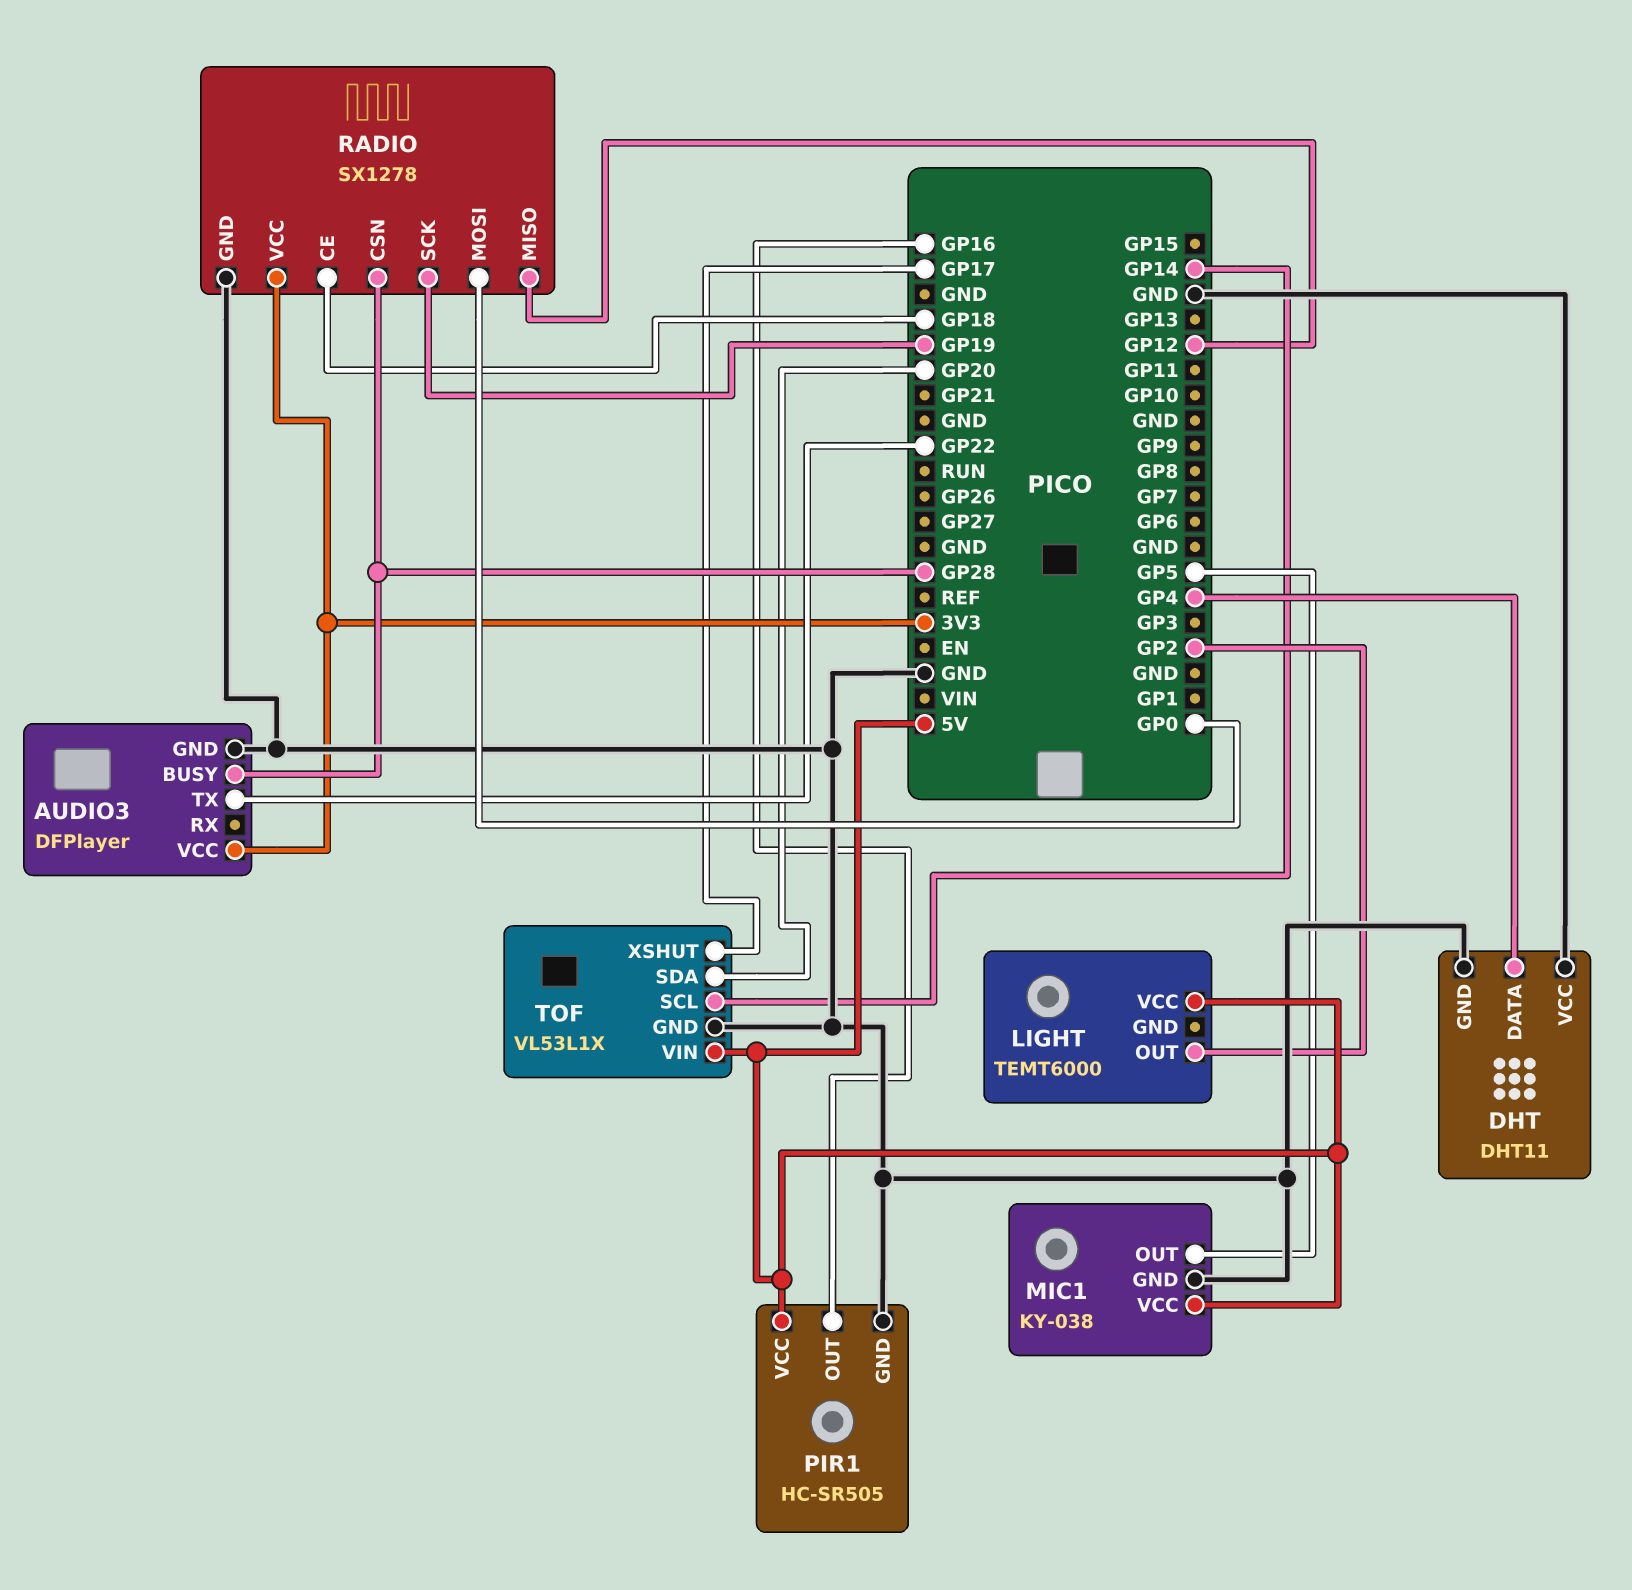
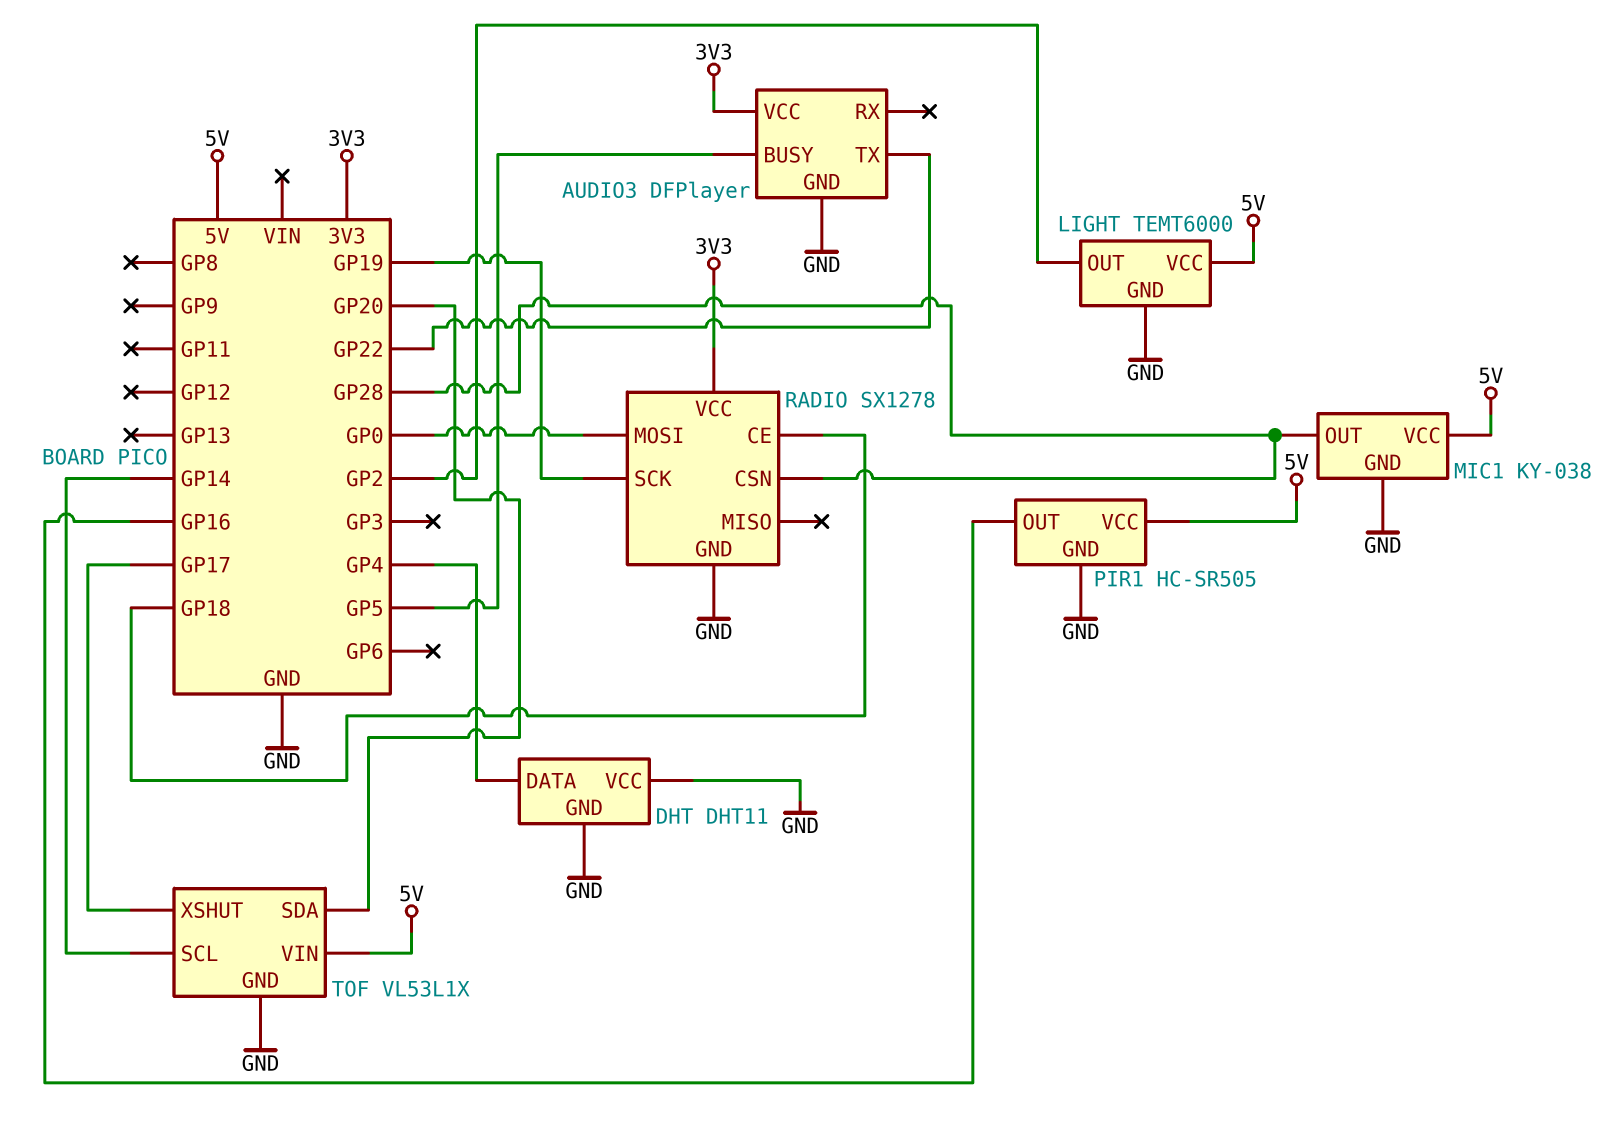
AUDIO3 pin BUSY: GP28 -> GP5
LIGHT pin GND: none -> GND
MIC1 pin OUT: GP5 -> GP28
RADIO pin MISO: GP12 -> none

